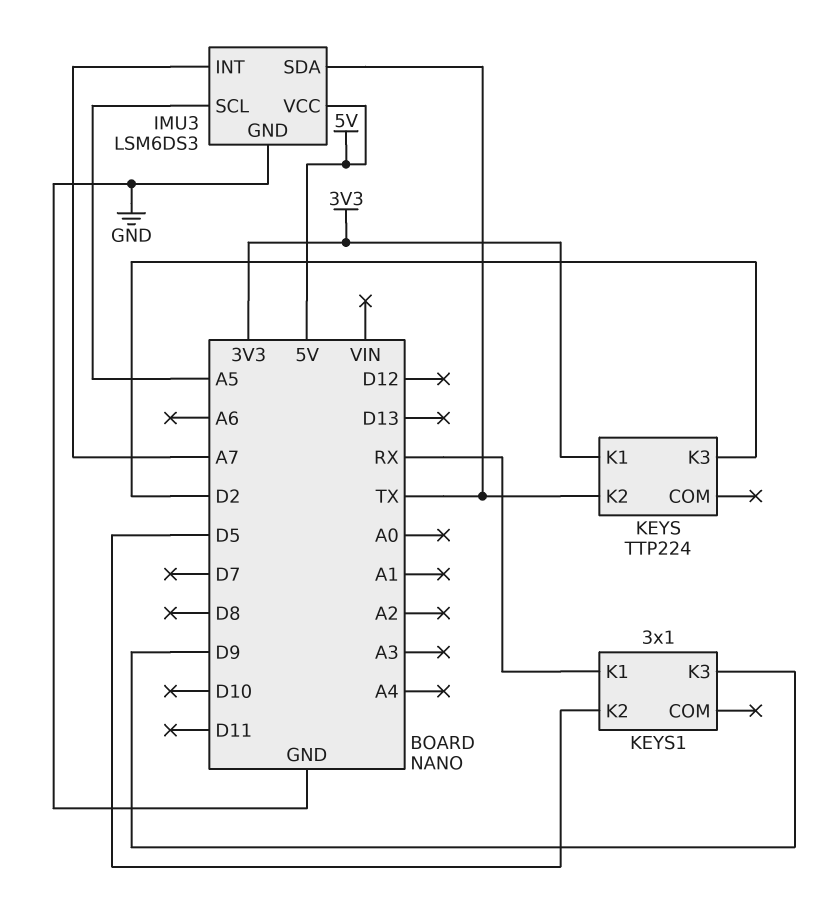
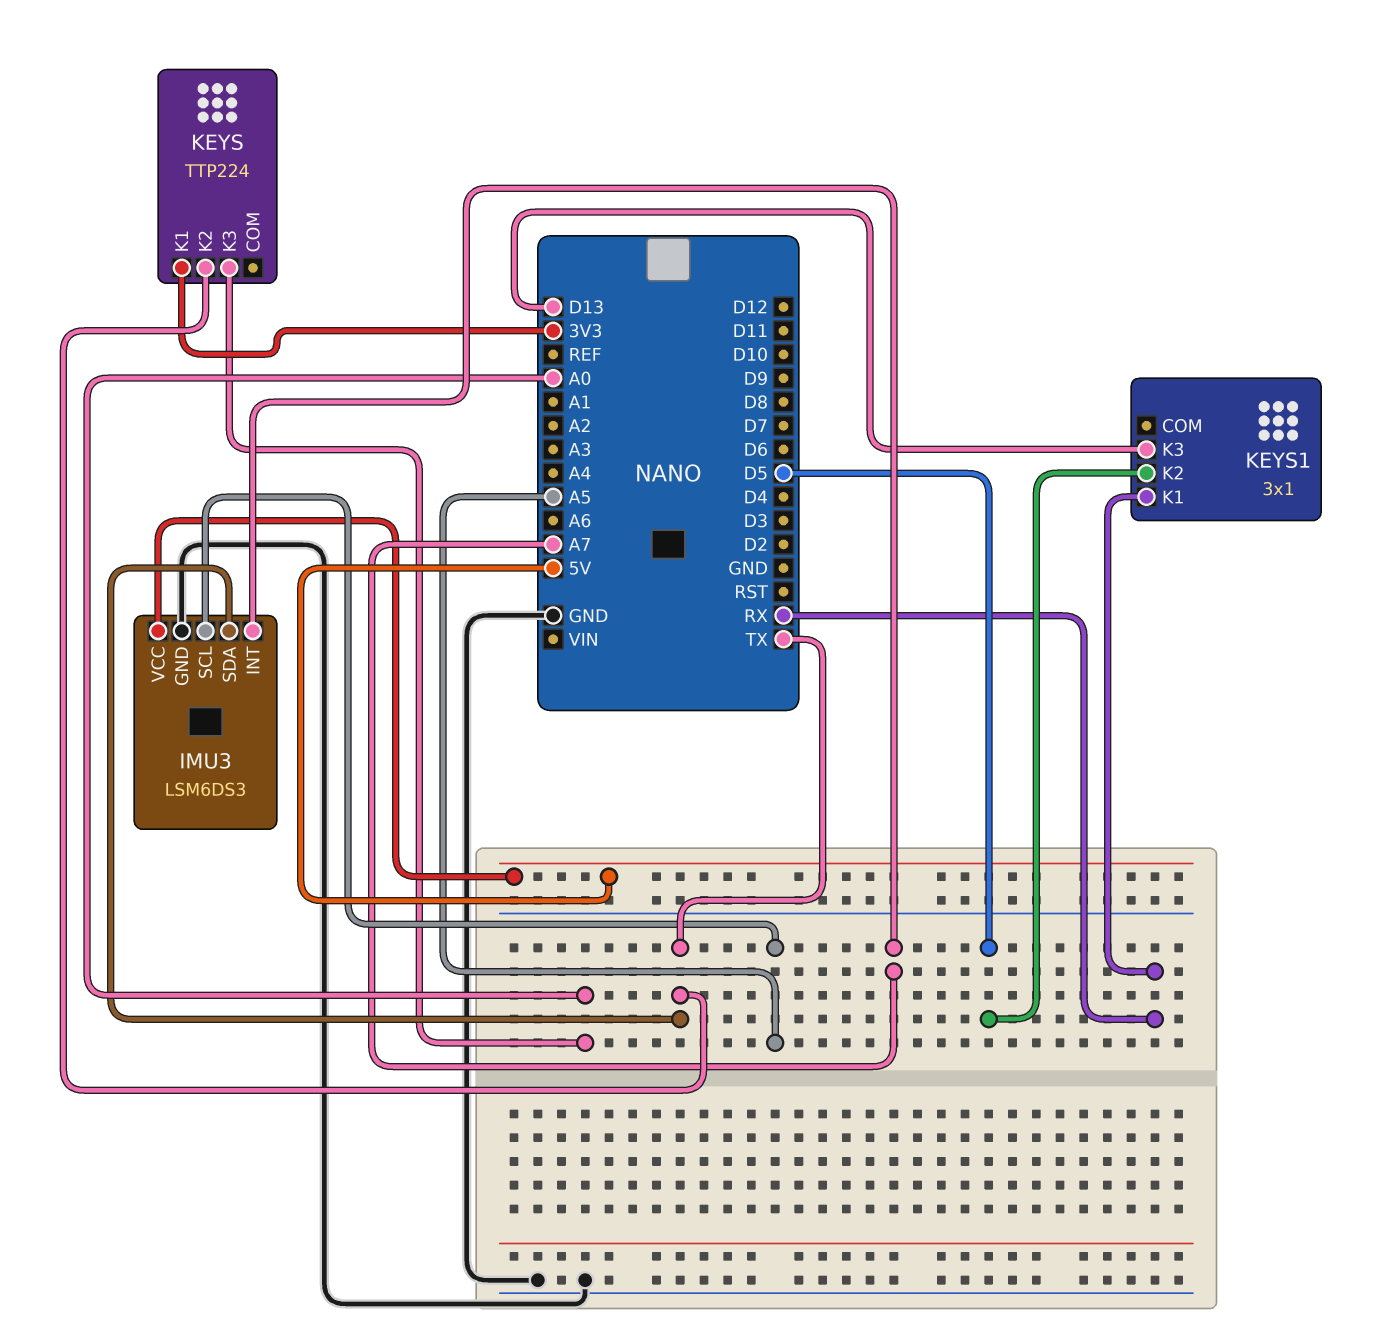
KEYS pin K3: D2 -> A0
KEYS1 pin K3: D9 -> D13

